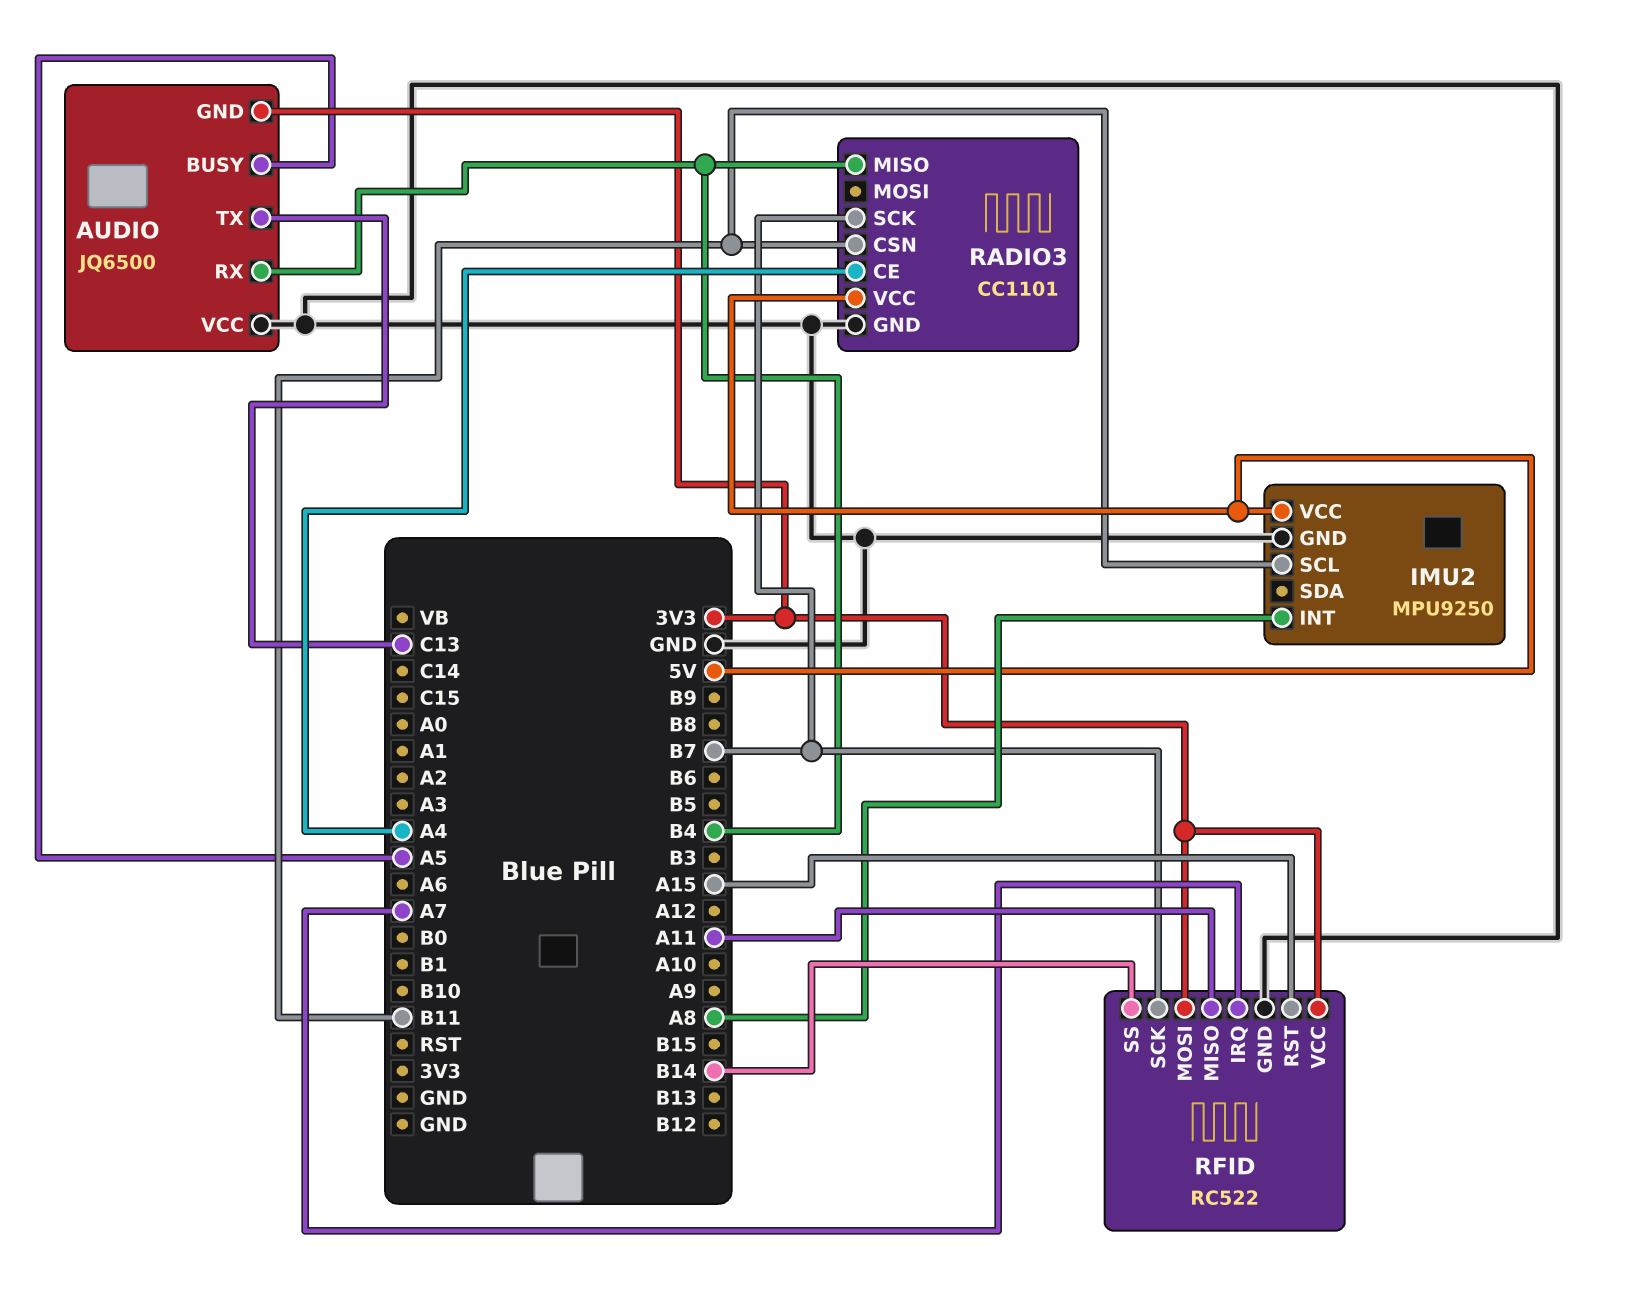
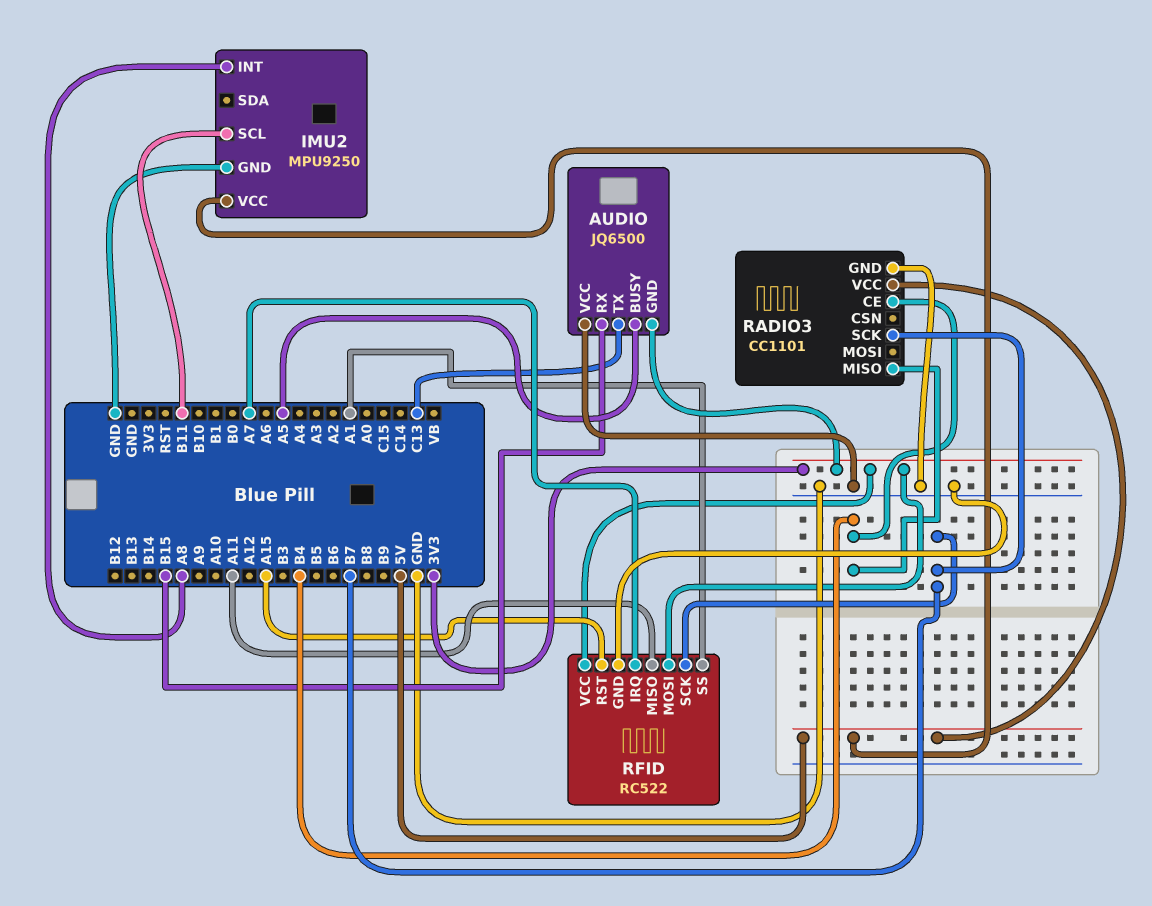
AUDIO pin RX: B4 -> B15
RADIO3 pin CE: A4 -> B4
RADIO3 pin CSN: B11 -> none
RFID pin SS: B14 -> A1

